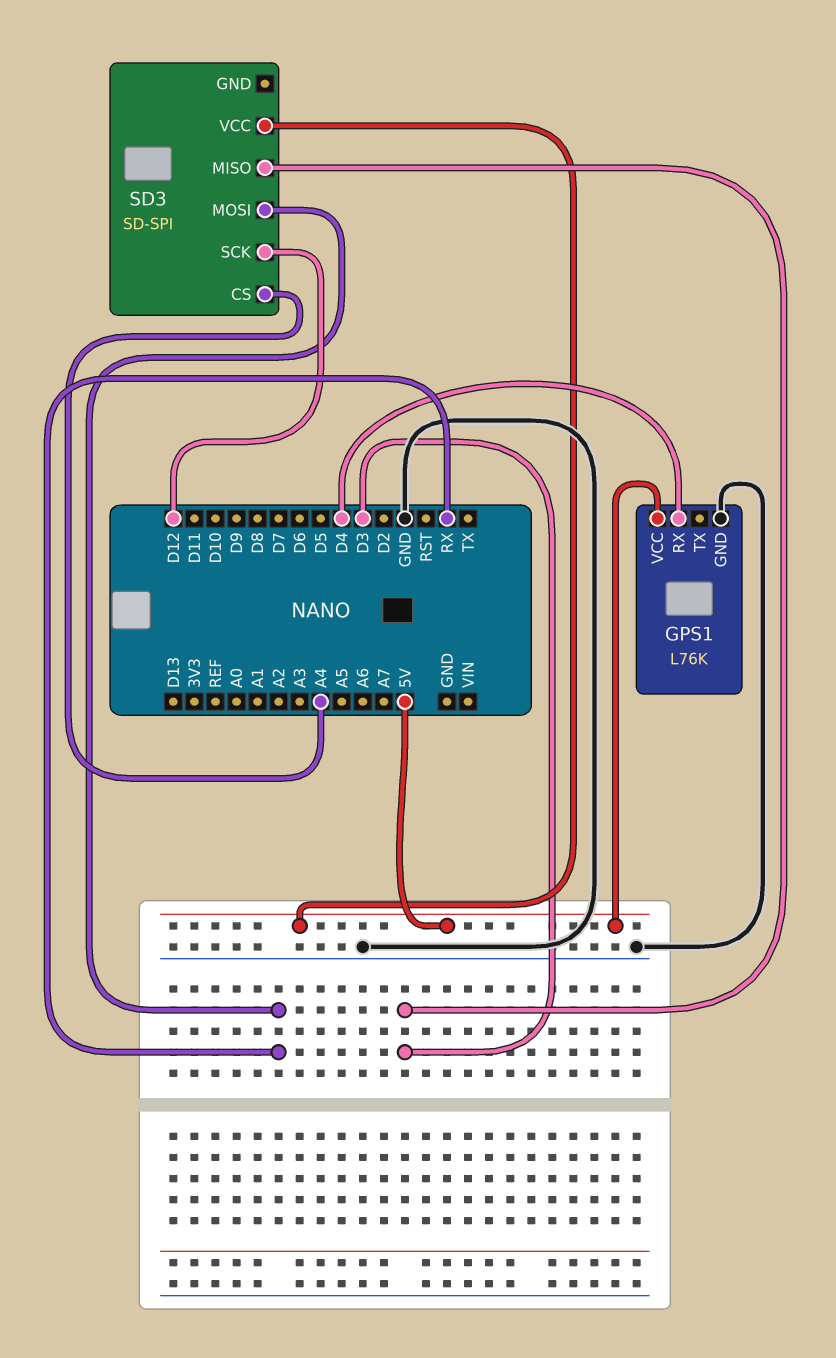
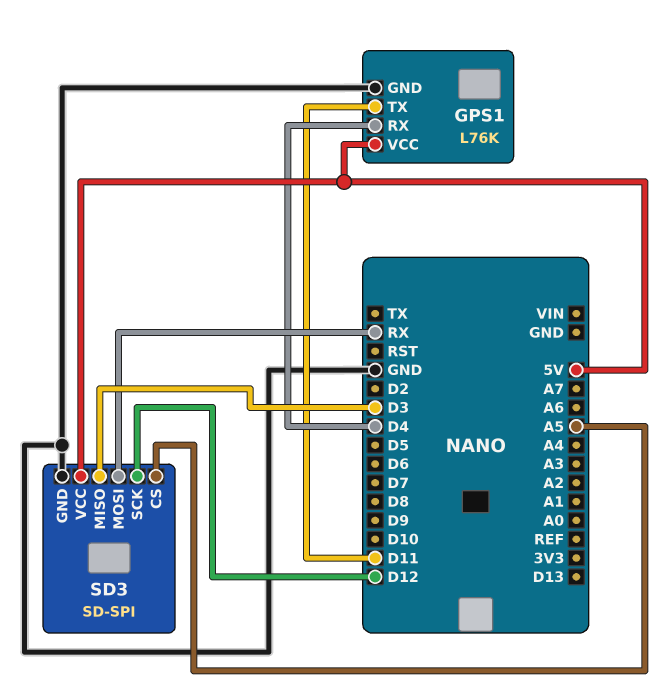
GPS1 pin TX: none -> D11
SD3 pin CS: A4 -> A5
SD3 pin GND: none -> GND

